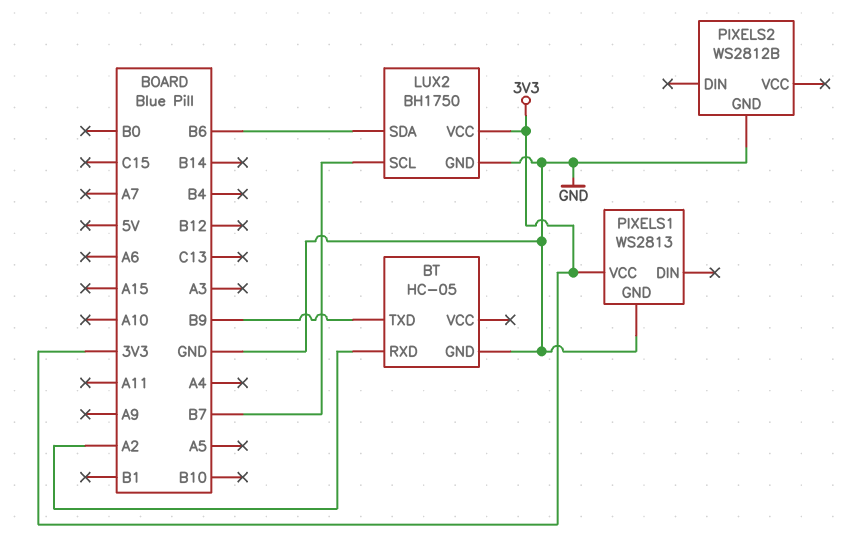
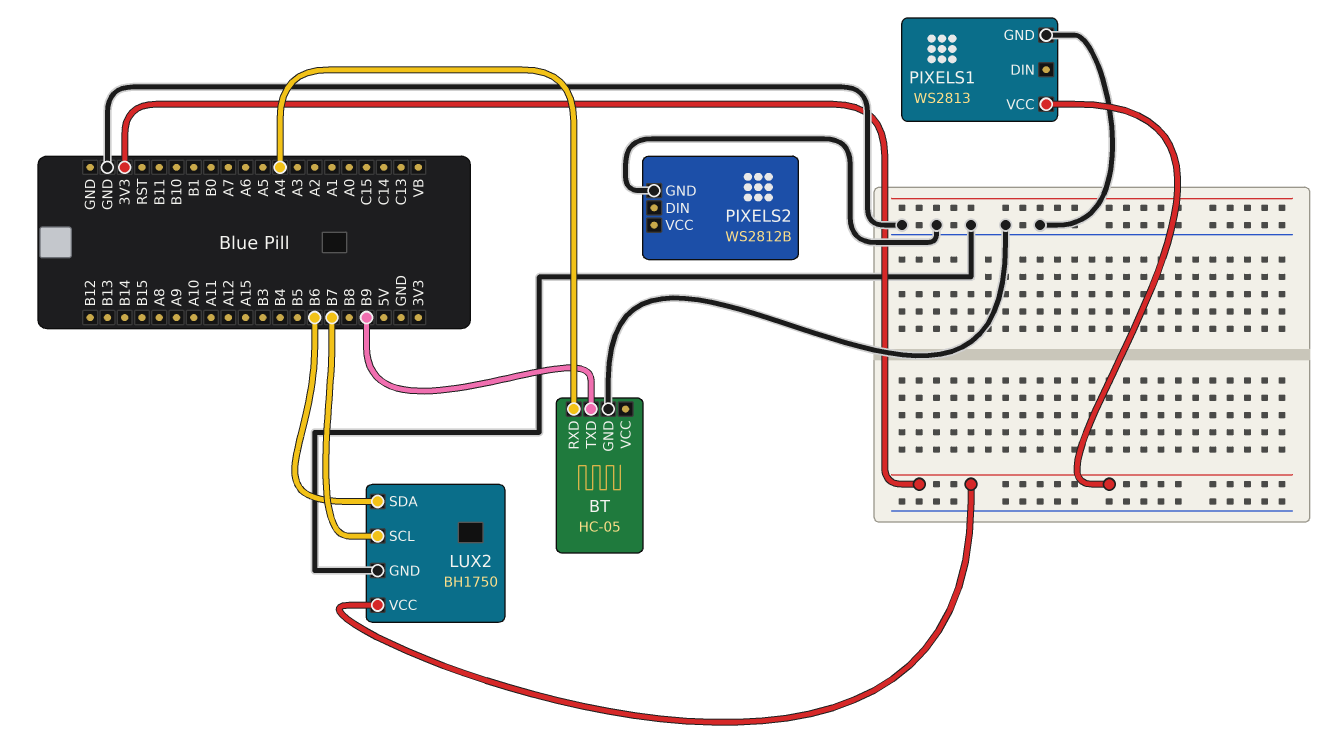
BT pin RXD: A2 -> A4

